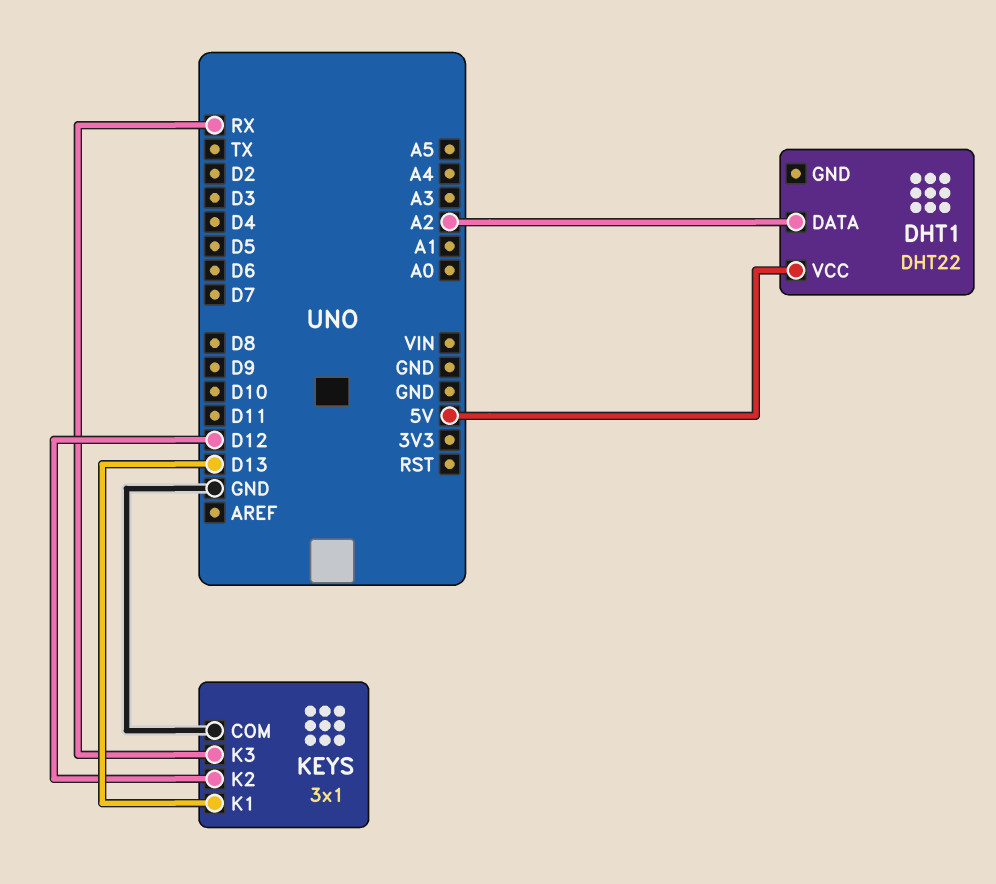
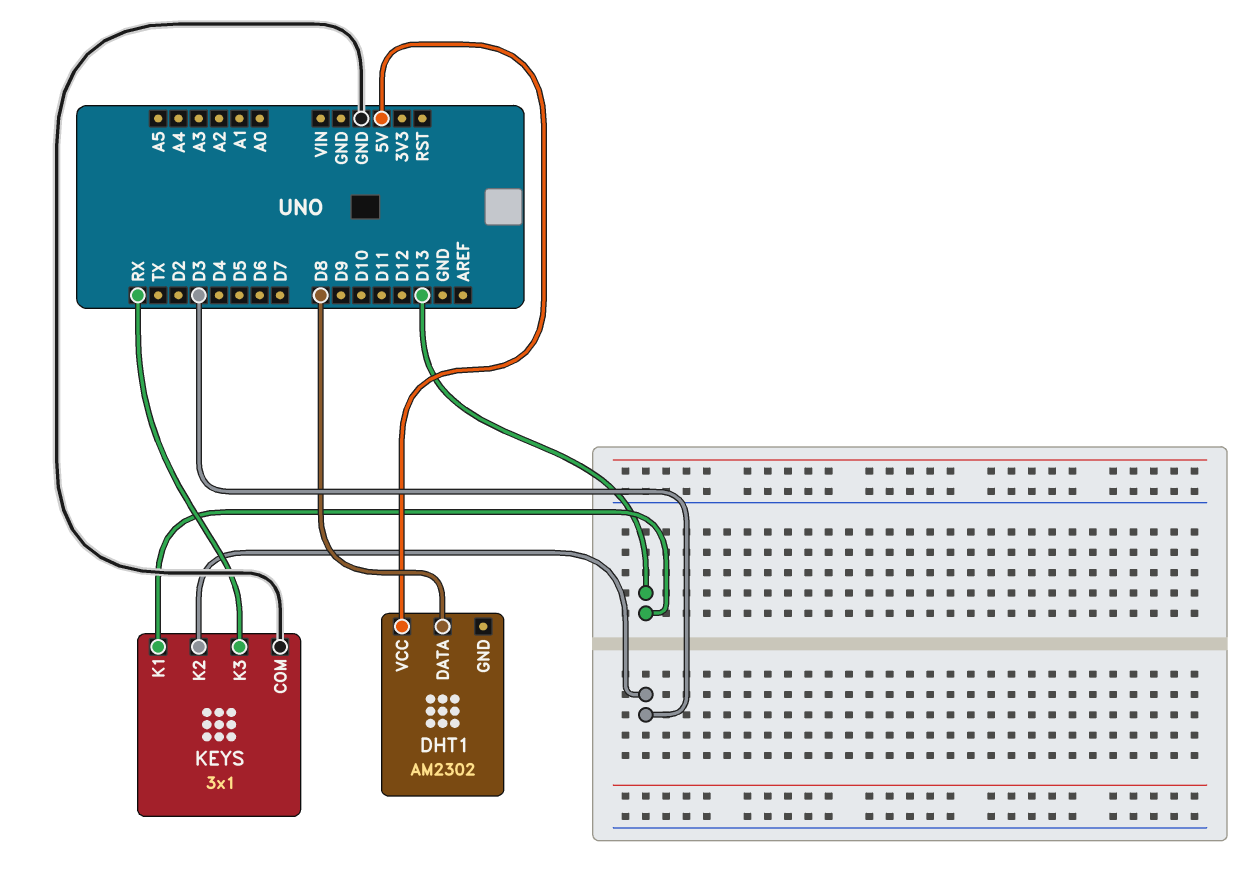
DHT1: DHT22 -> AM2302
DHT1 pin DATA: A2 -> D8
KEYS pin K2: D12 -> D3

